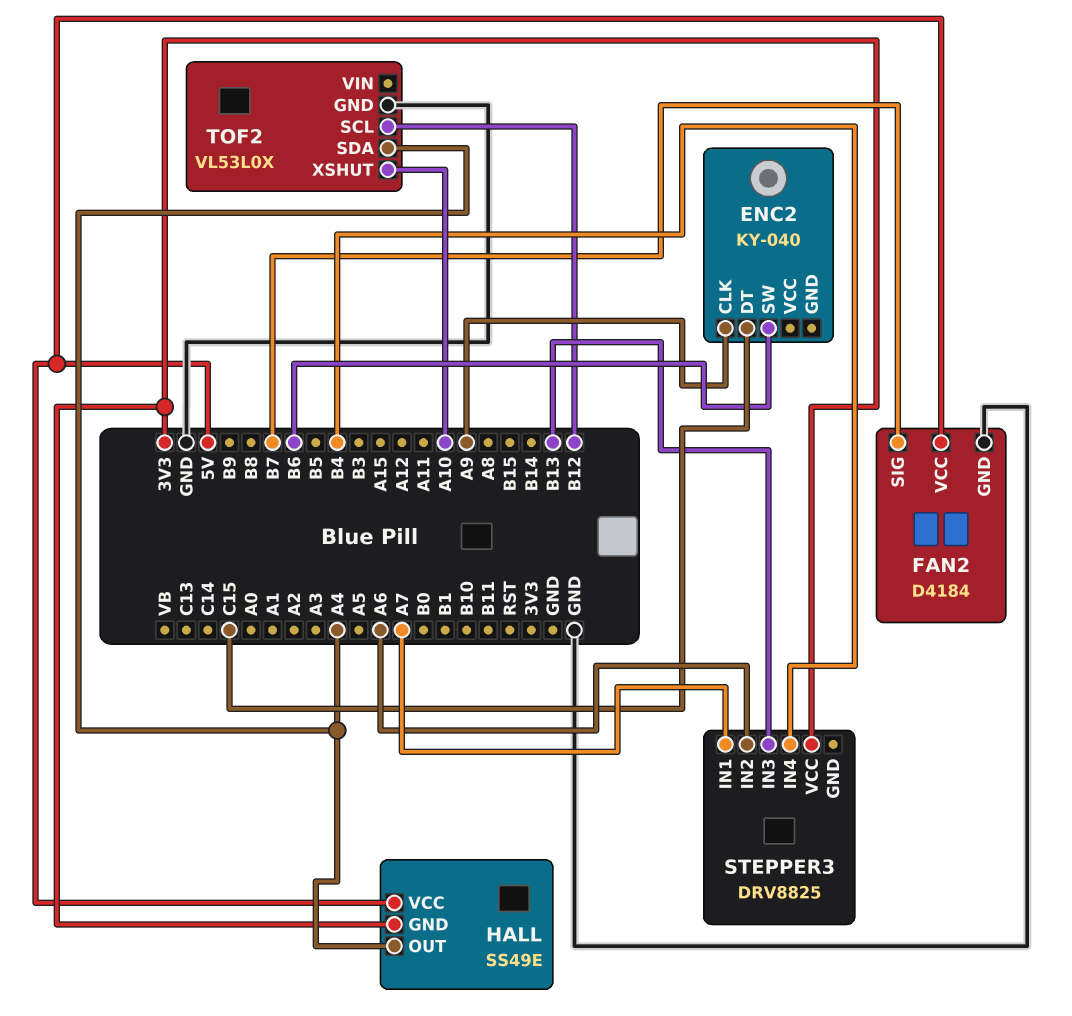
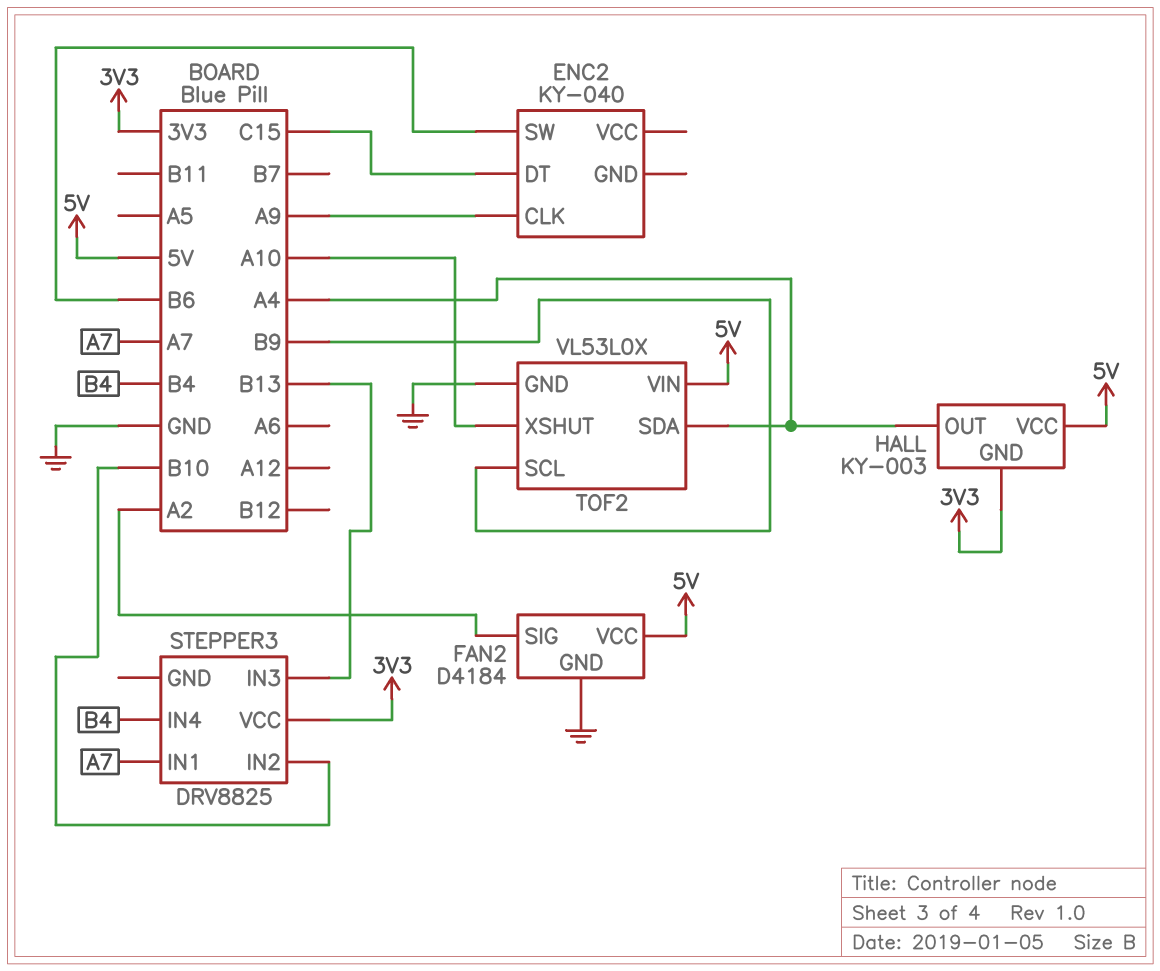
FAN2 pin SIG: B7 -> A2
HALL: SS49E -> KY-003
STEPPER3 pin IN2: A6 -> B10
TOF2 pin SCL: B12 -> B9
TOF2 pin VIN: none -> 5V

